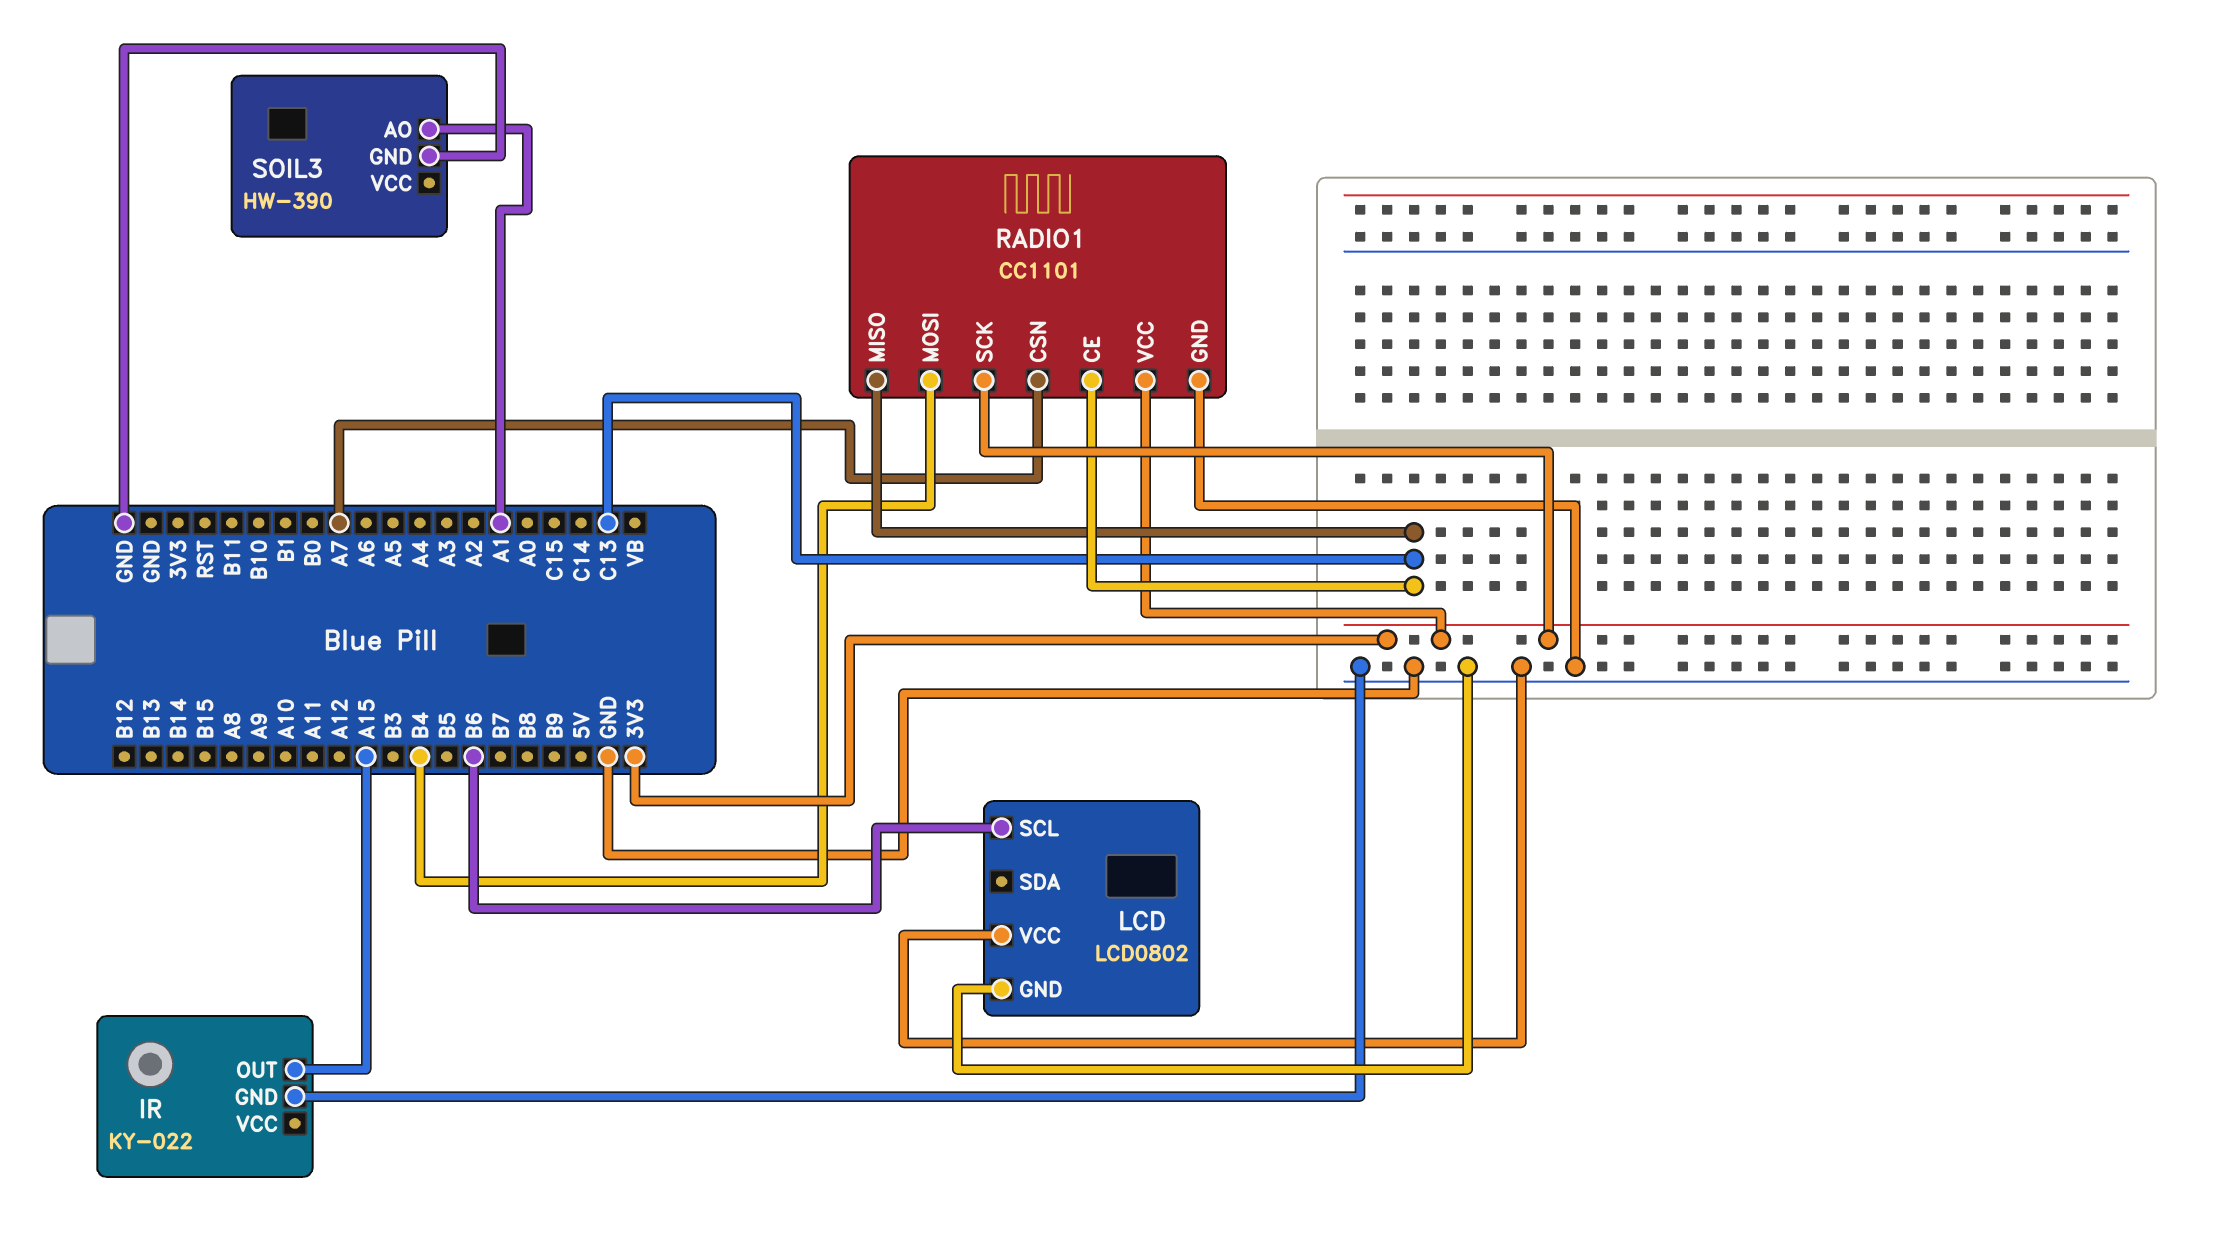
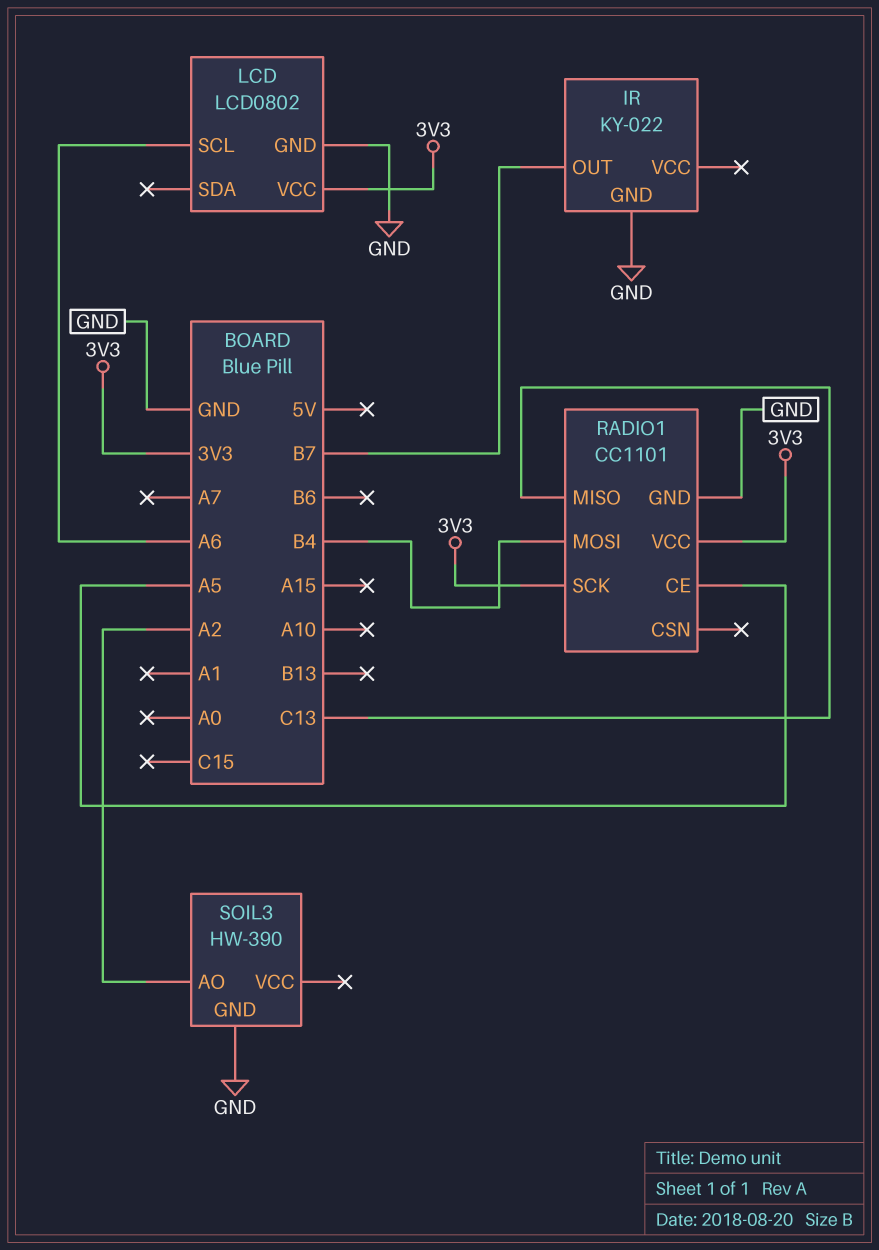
IR pin OUT: A15 -> B7
LCD pin SCL: B6 -> A6
LCD pin VCC: GND -> 3V3
RADIO1 pin CE: C13 -> A5
RADIO1 pin CSN: A7 -> none
SOIL3 pin AO: A1 -> A2

